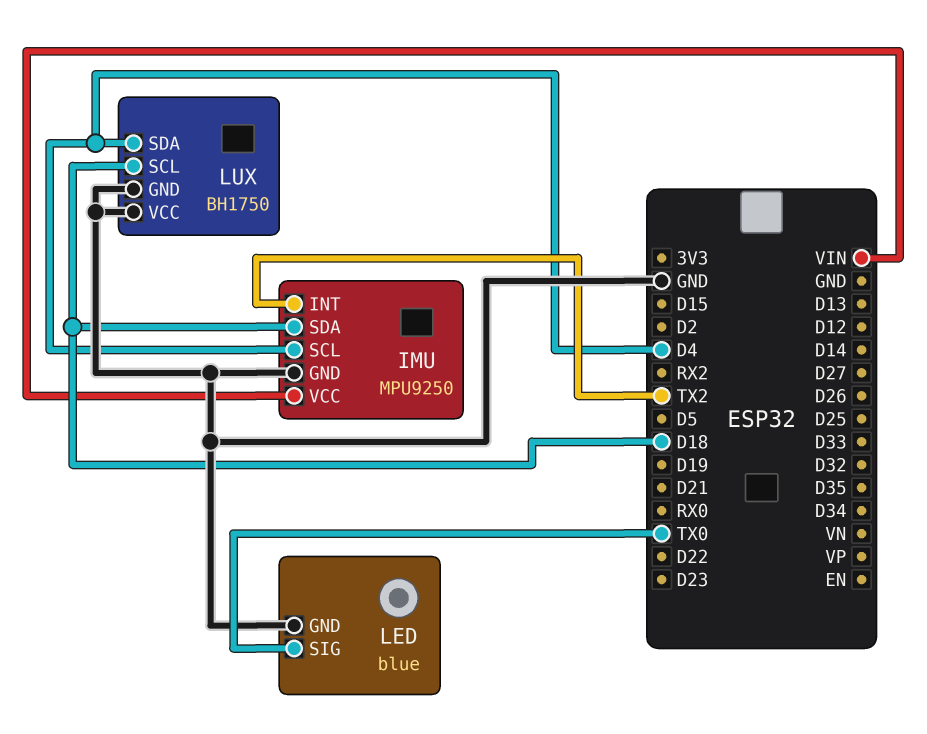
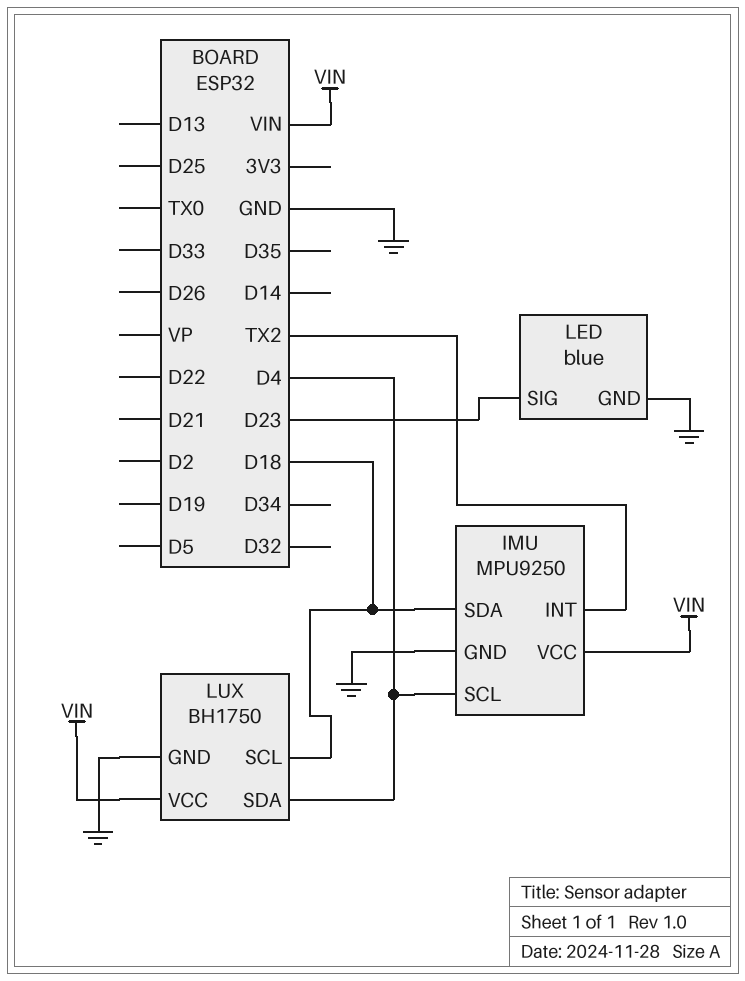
LED pin SIG: TX0 -> D23
LUX pin VCC: GND -> VIN

